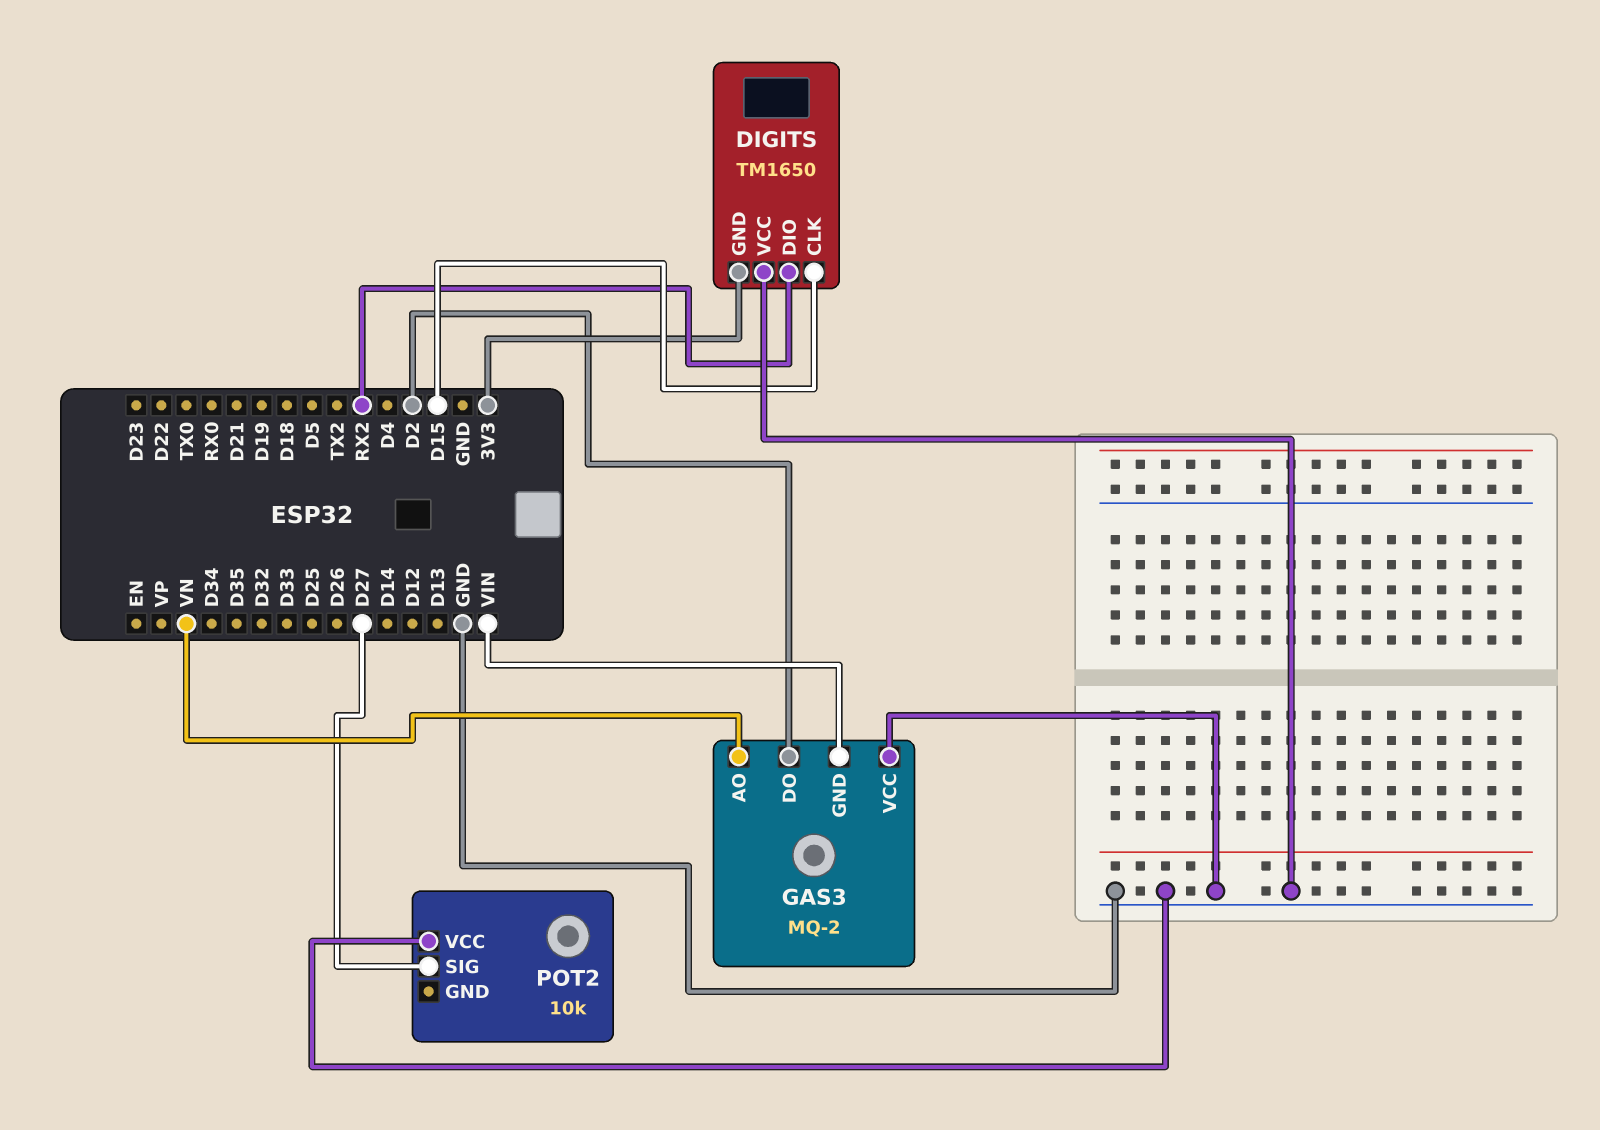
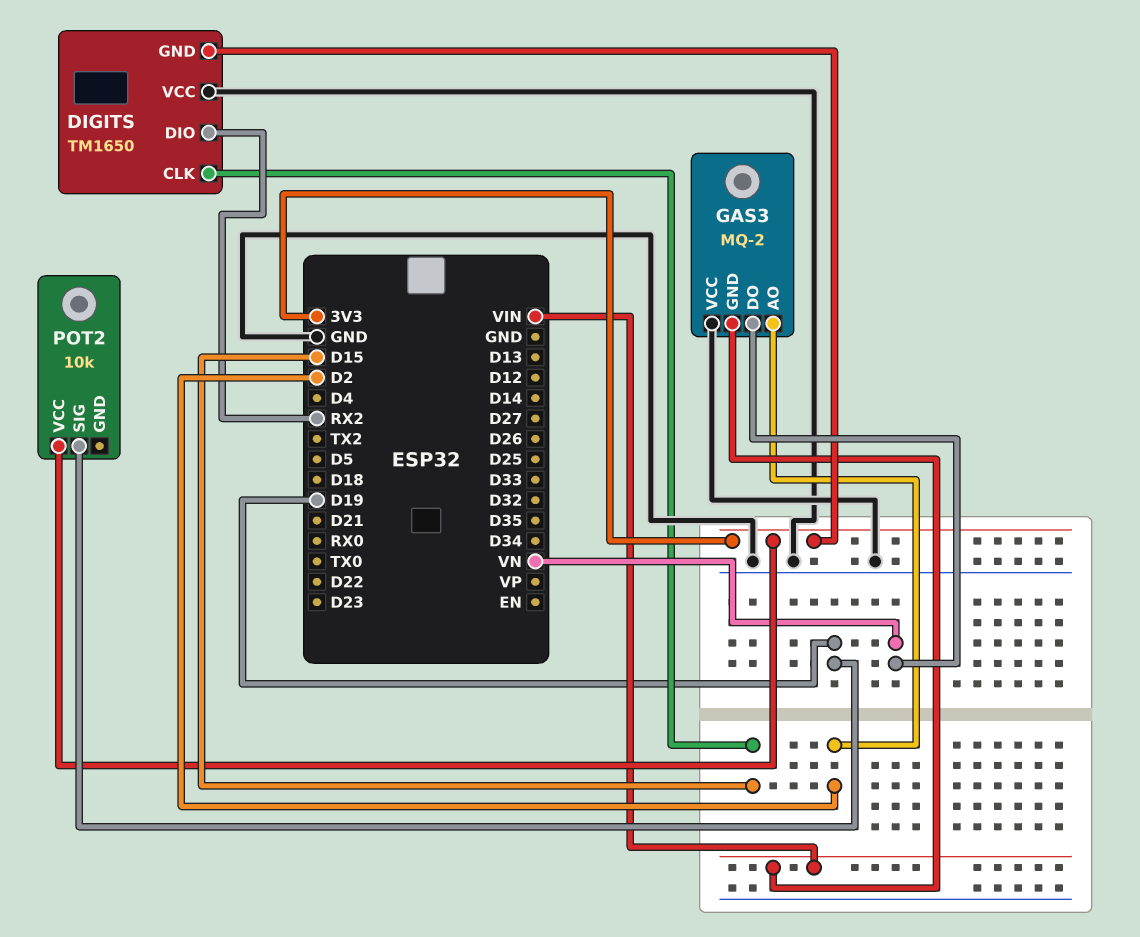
GAS3 pin AO: VN -> D2
GAS3 pin DO: D2 -> VN
POT2 pin SIG: D27 -> D19
POT2 pin VCC: GND -> 3V3

